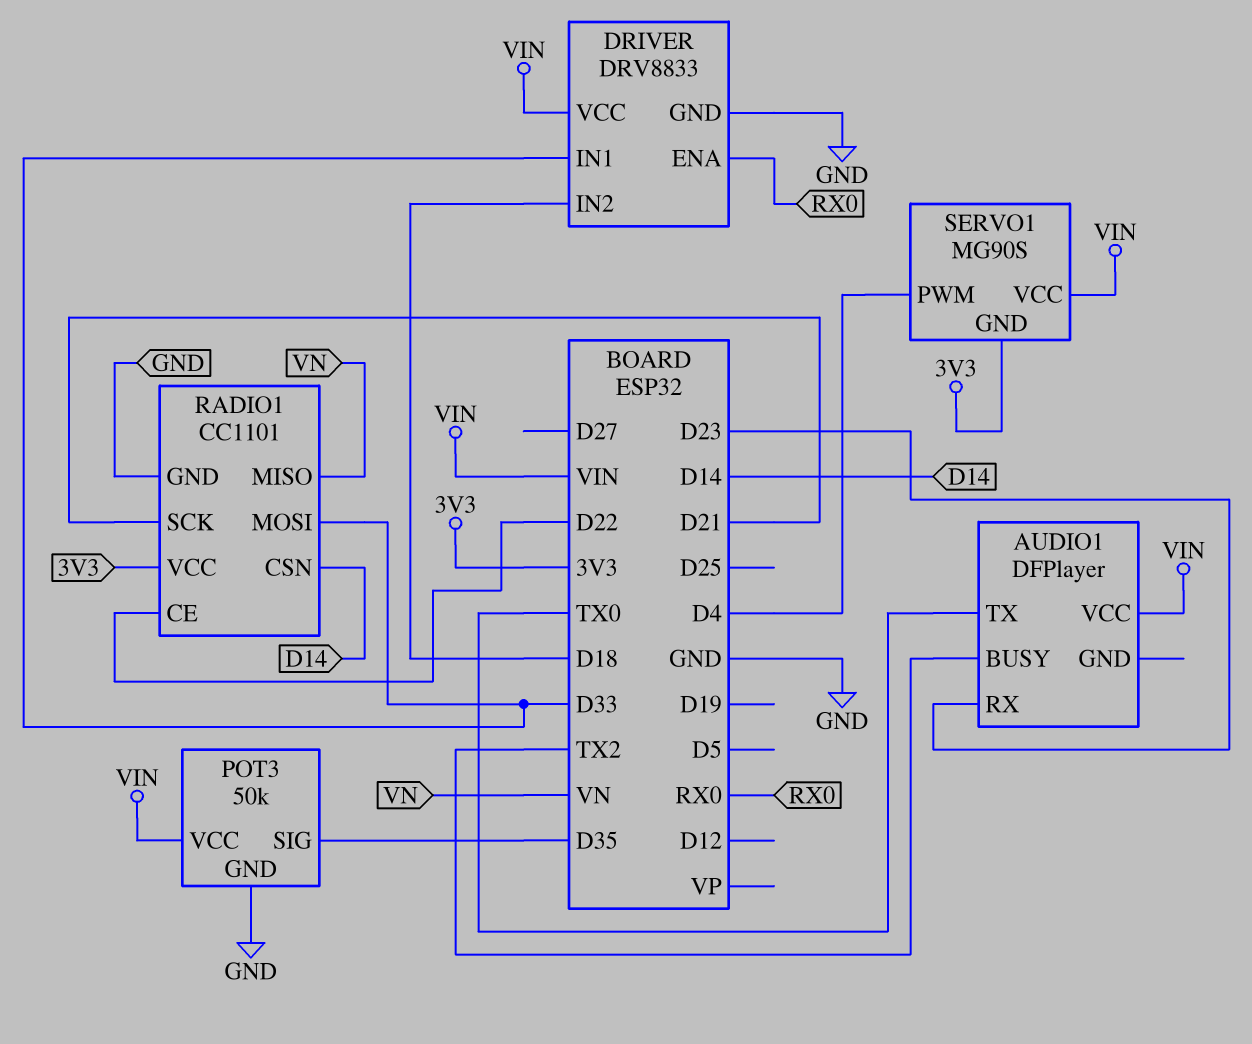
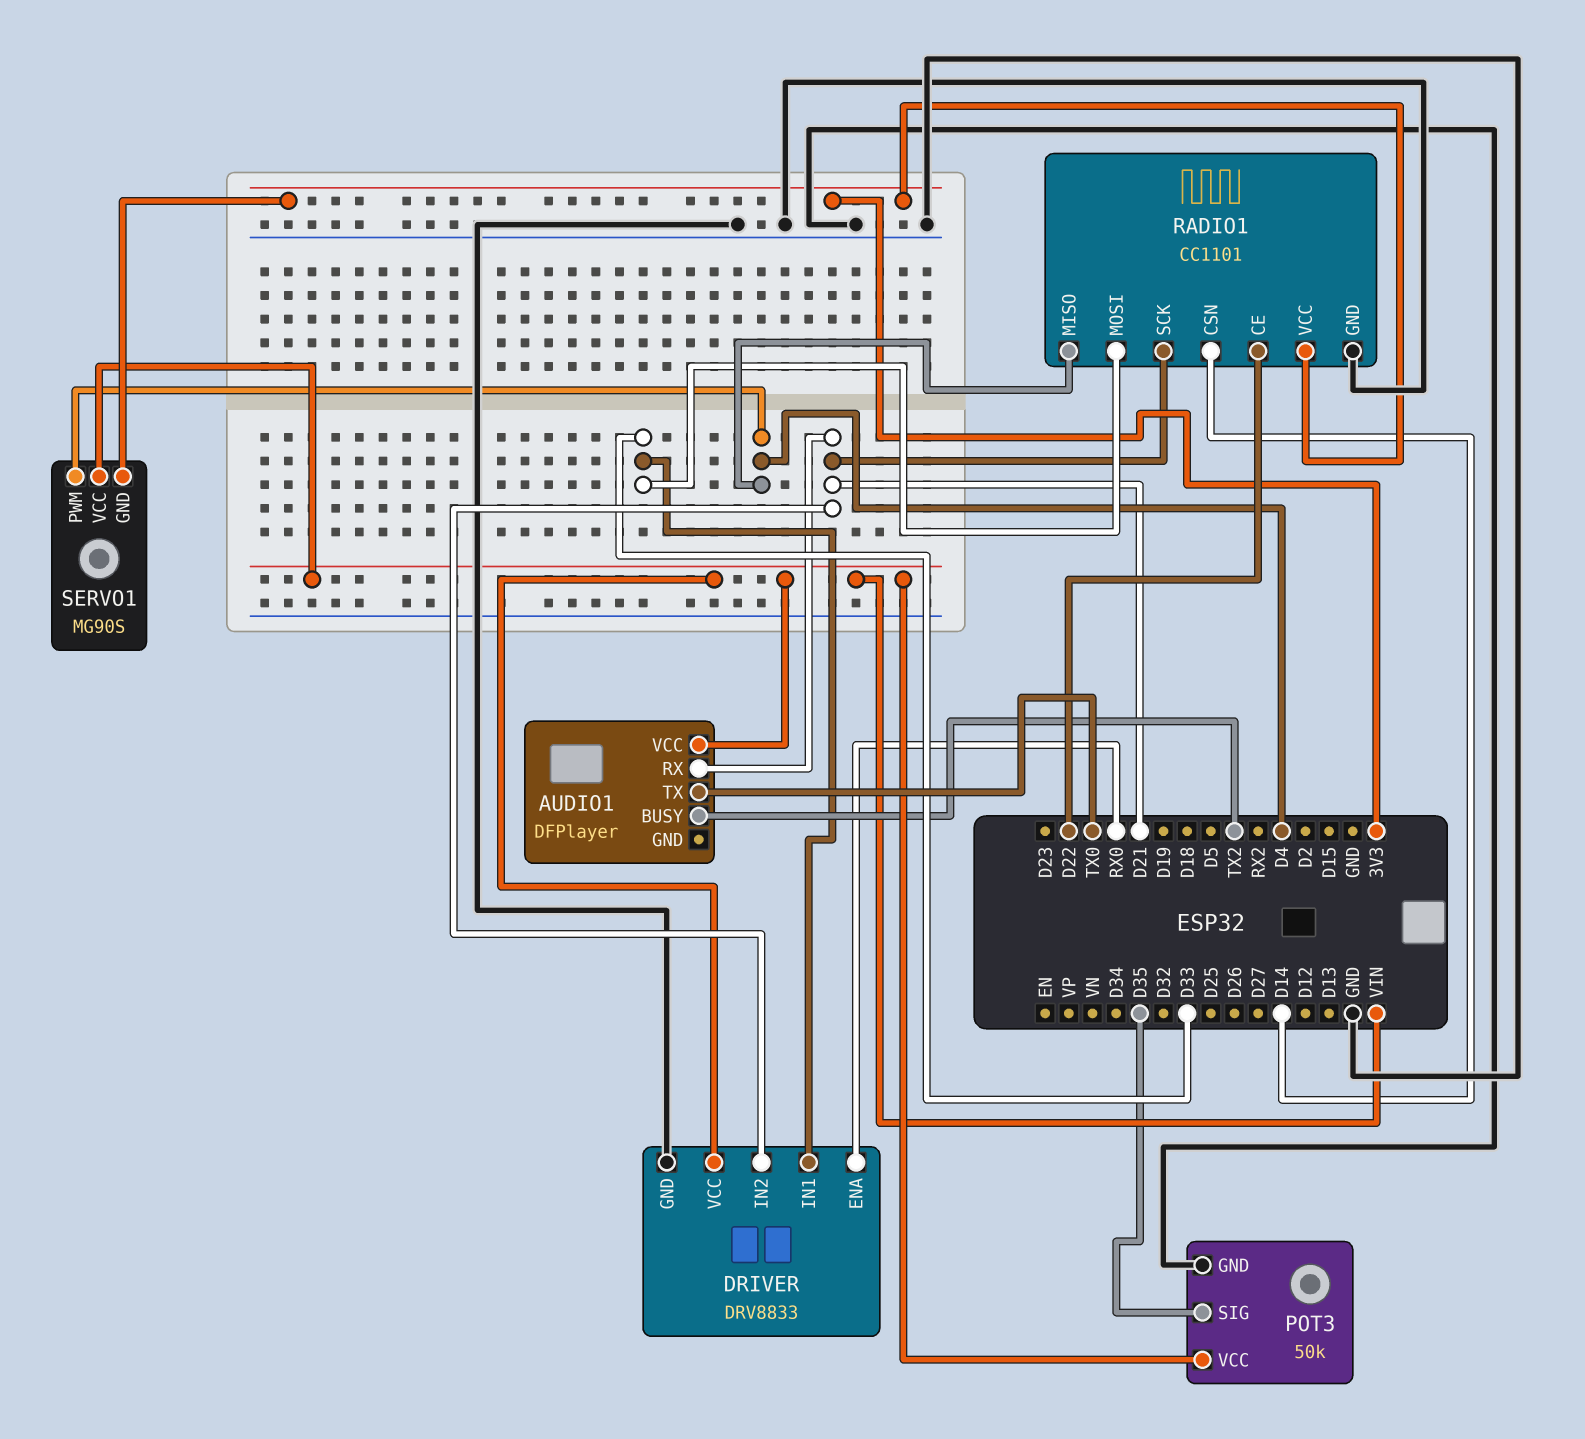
AUDIO1 pin RX: D23 -> D21
DRIVER pin IN2: D18 -> D21
RADIO1 pin MISO: VN -> D4

